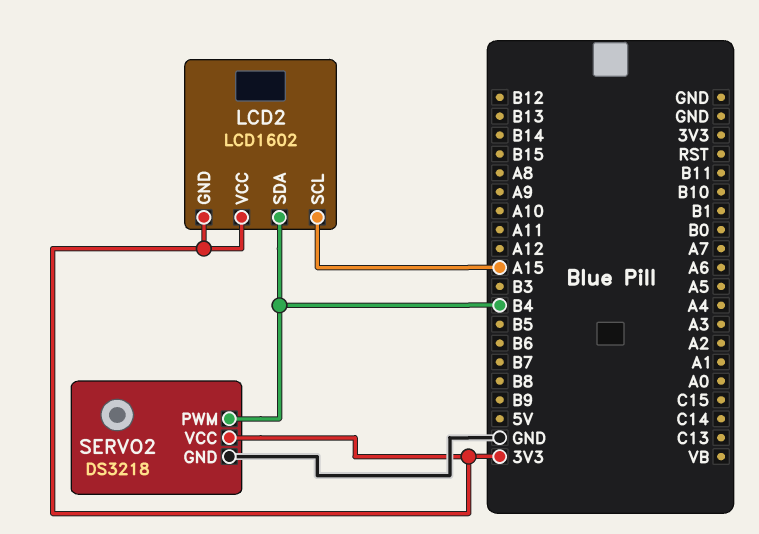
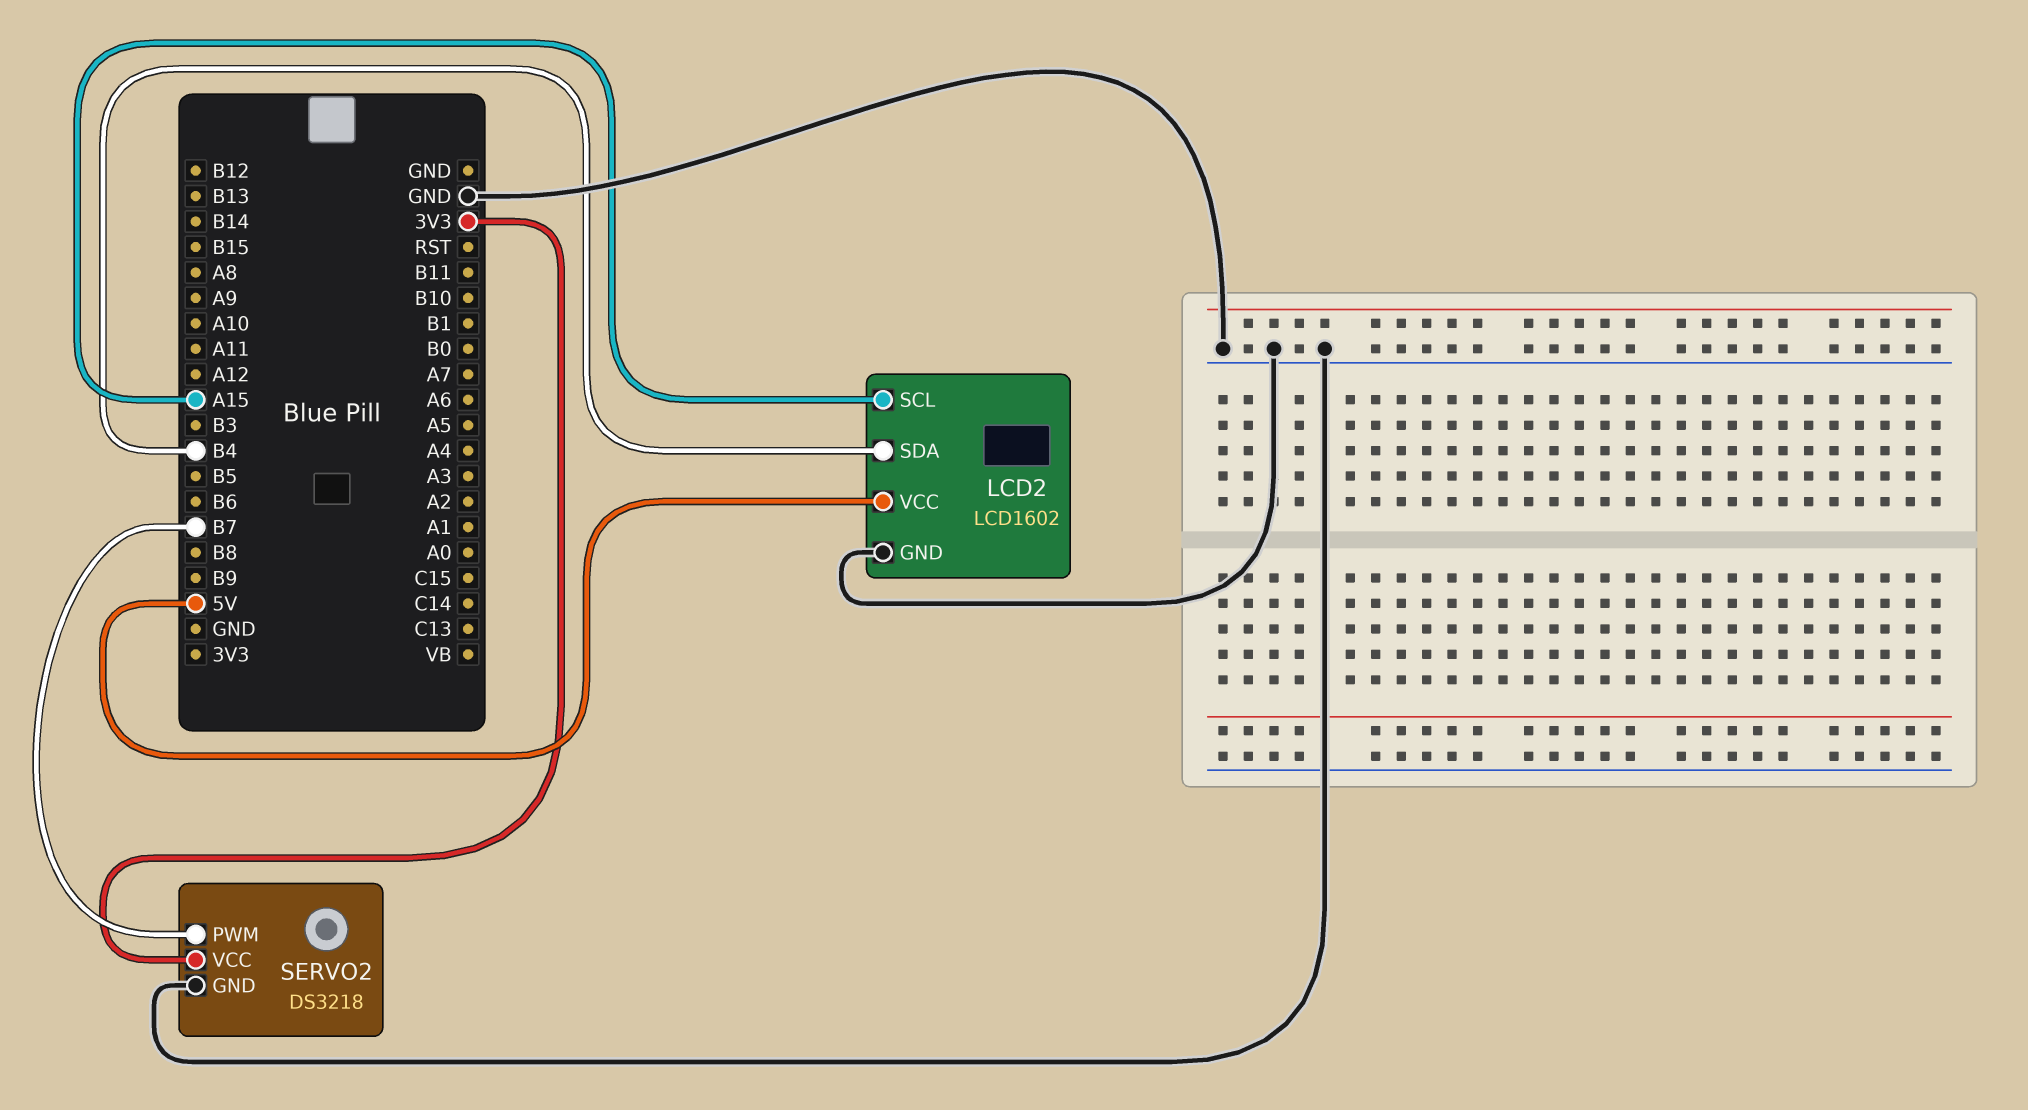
LCD2 pin GND: 3V3 -> GND
LCD2 pin VCC: 3V3 -> 5V
SERVO2 pin PWM: B4 -> B7

